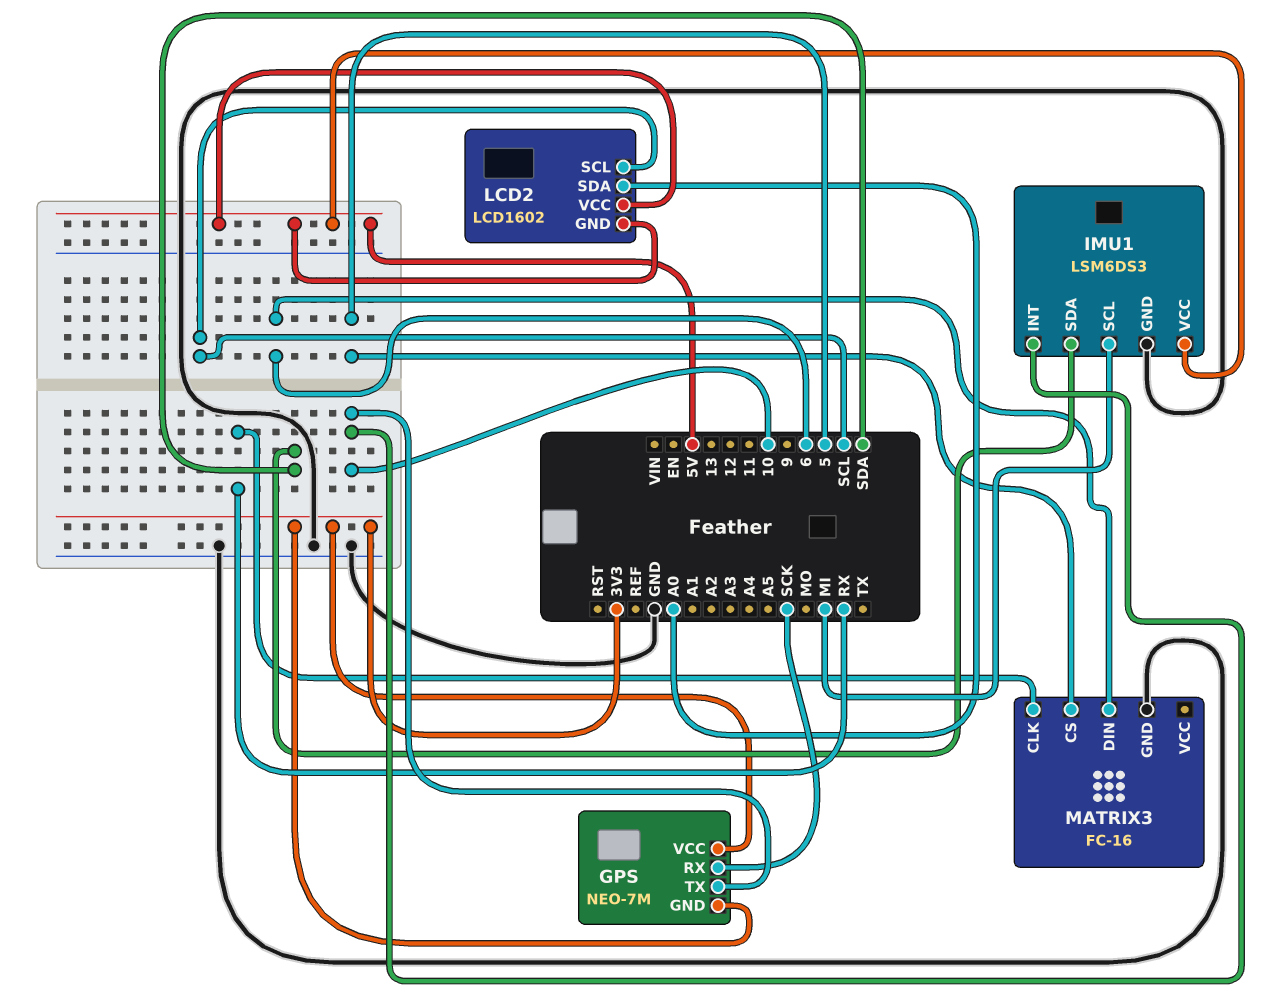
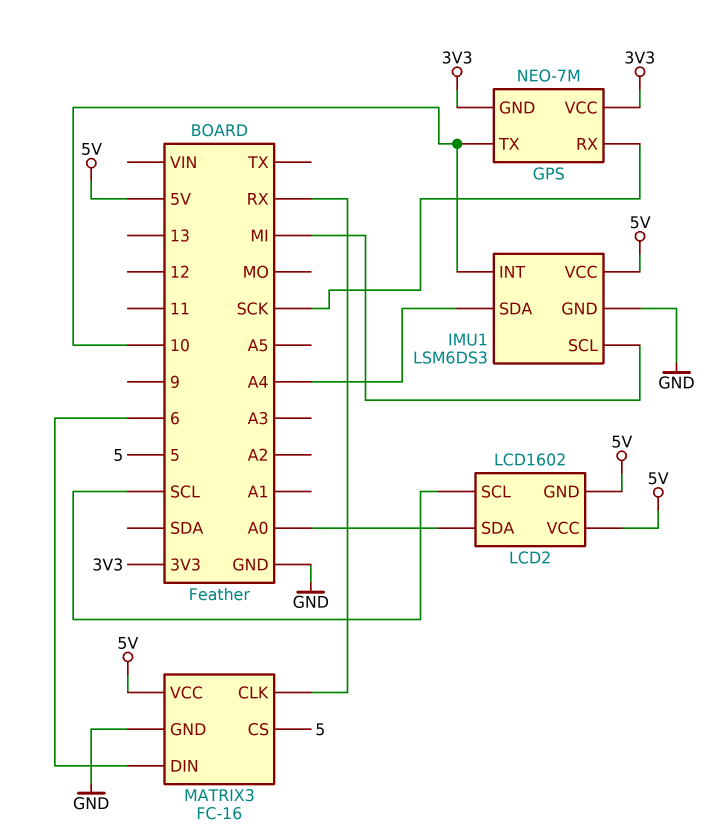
IMU1 pin SDA: SDA -> A4
MATRIX3 pin VCC: none -> 5V

